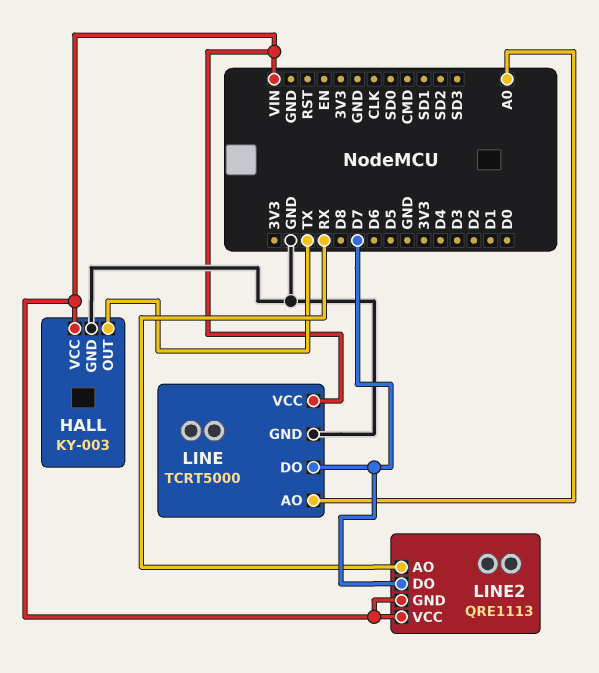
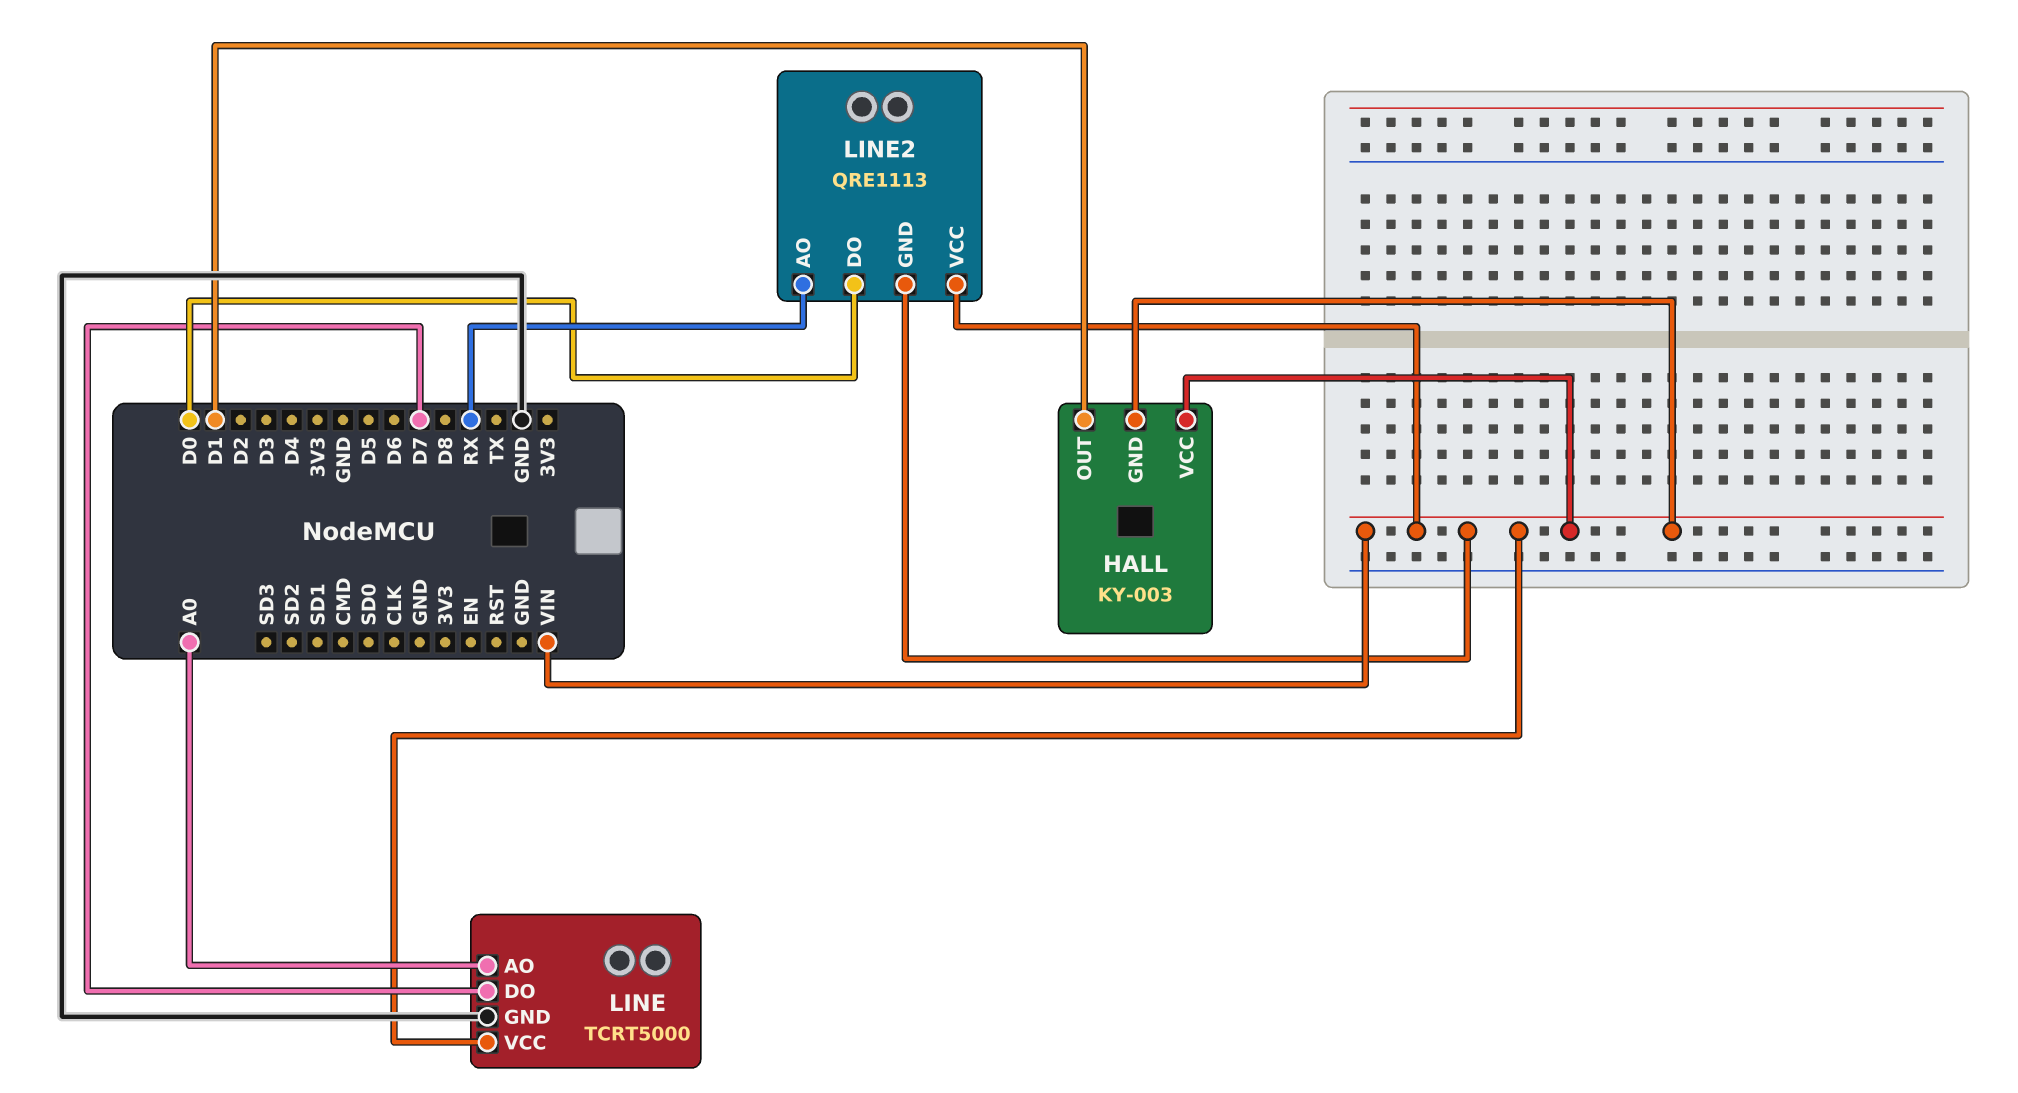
HALL pin GND: GND -> VIN
HALL pin OUT: TX -> D1
LINE2 pin DO: D7 -> D0

